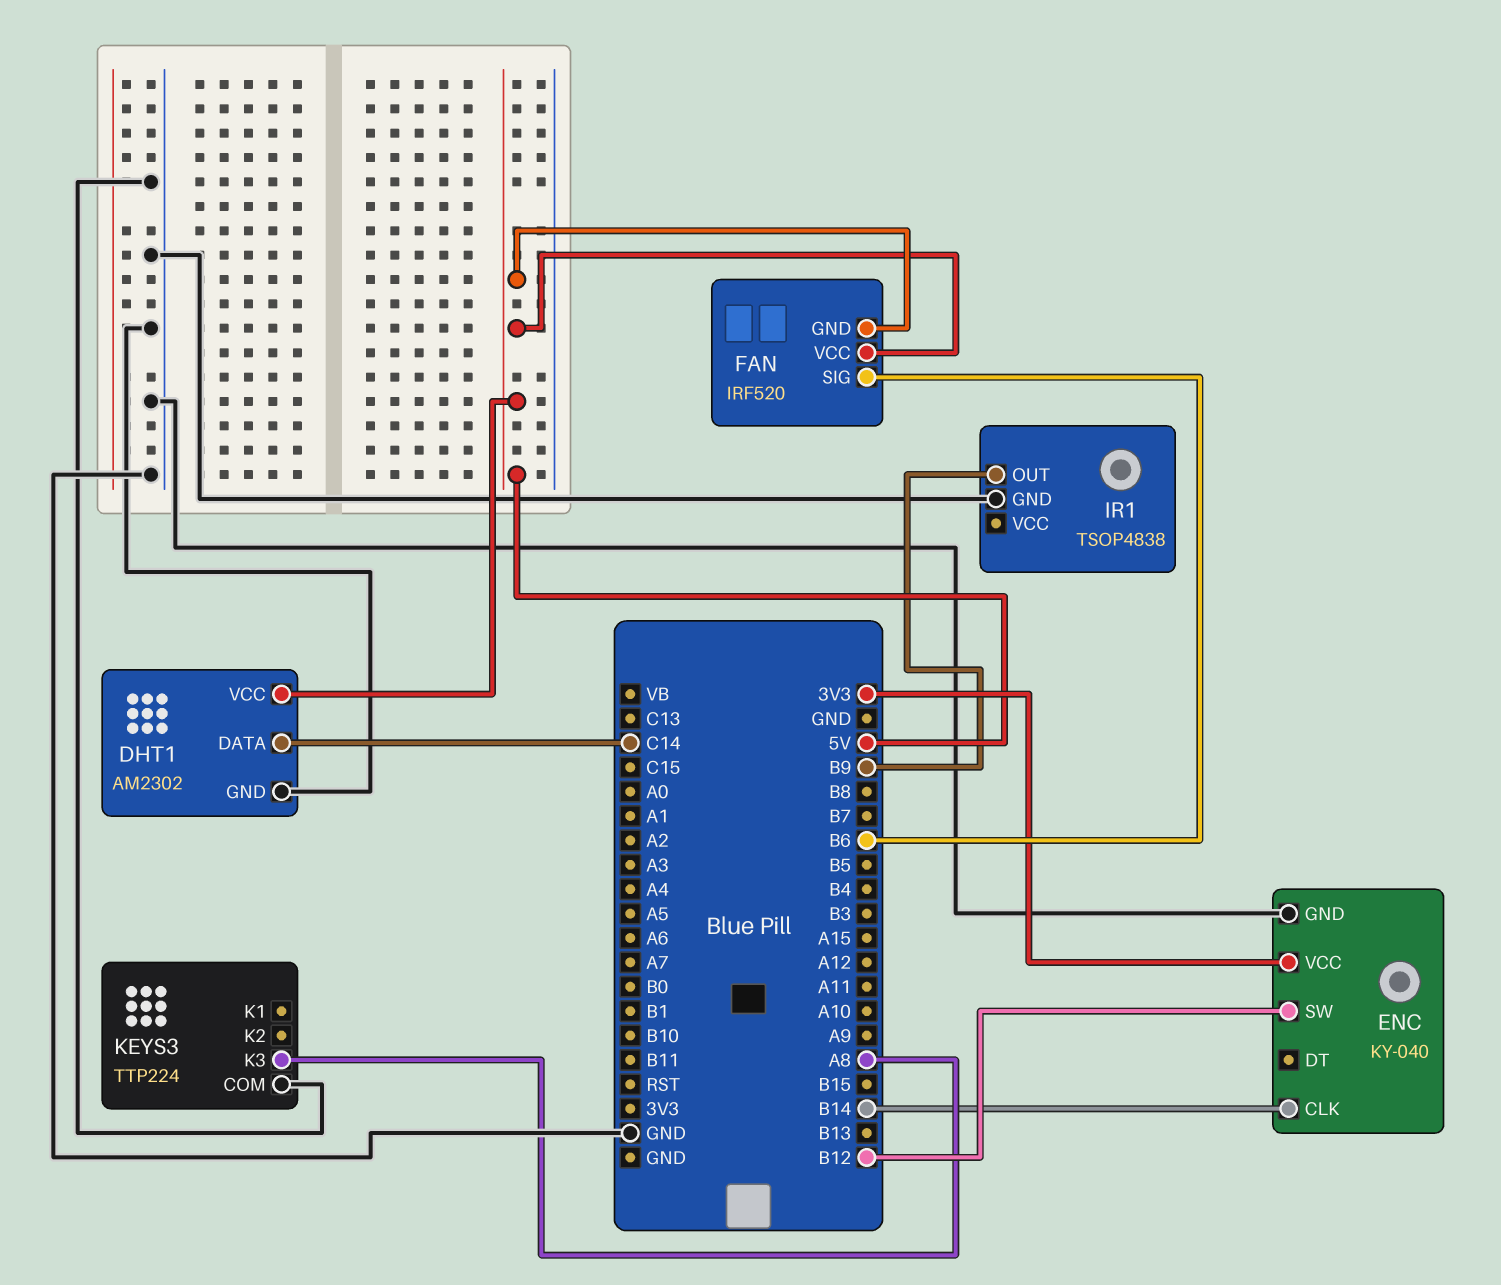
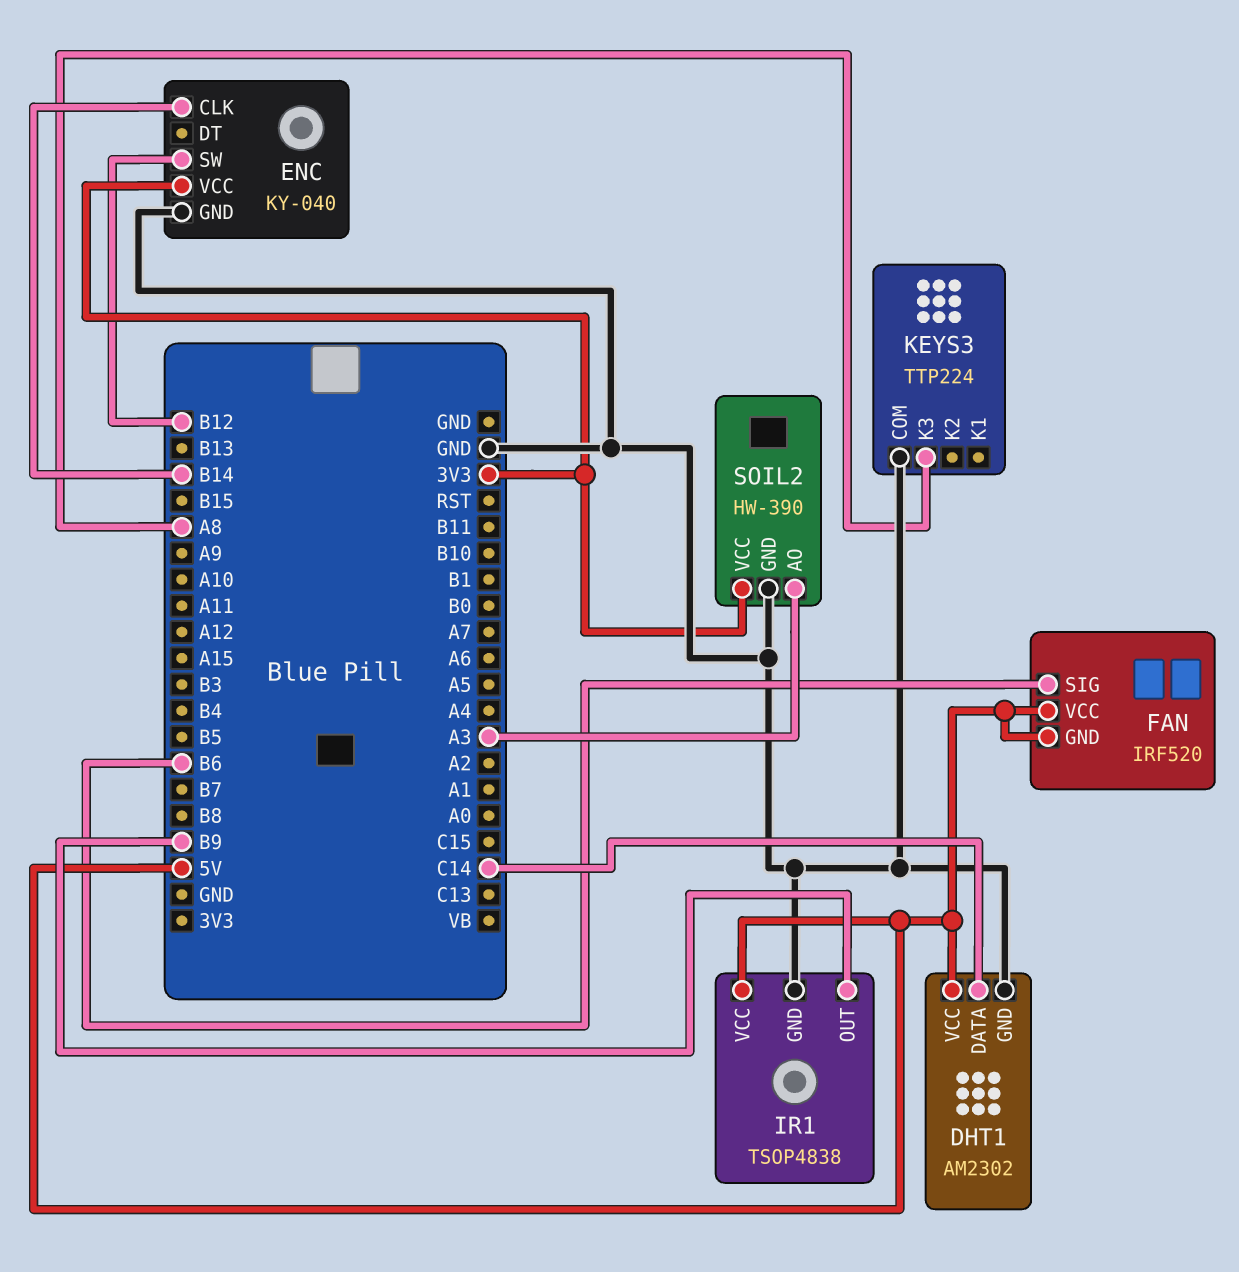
IR1 pin VCC: none -> 5V
SOIL2: none -> HW-390
SOIL2 pin AO: none -> A3
SOIL2 pin GND: none -> GND
SOIL2 pin VCC: none -> 3V3

